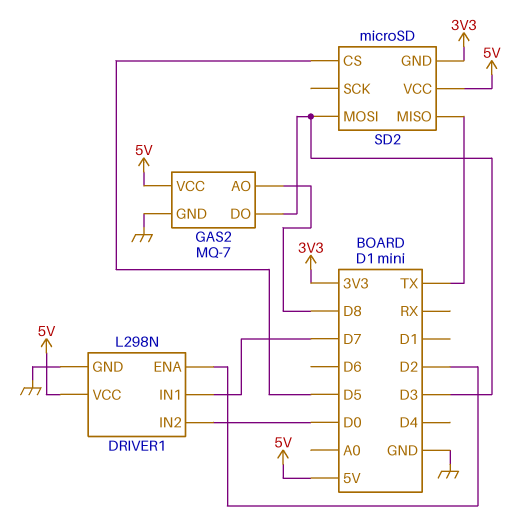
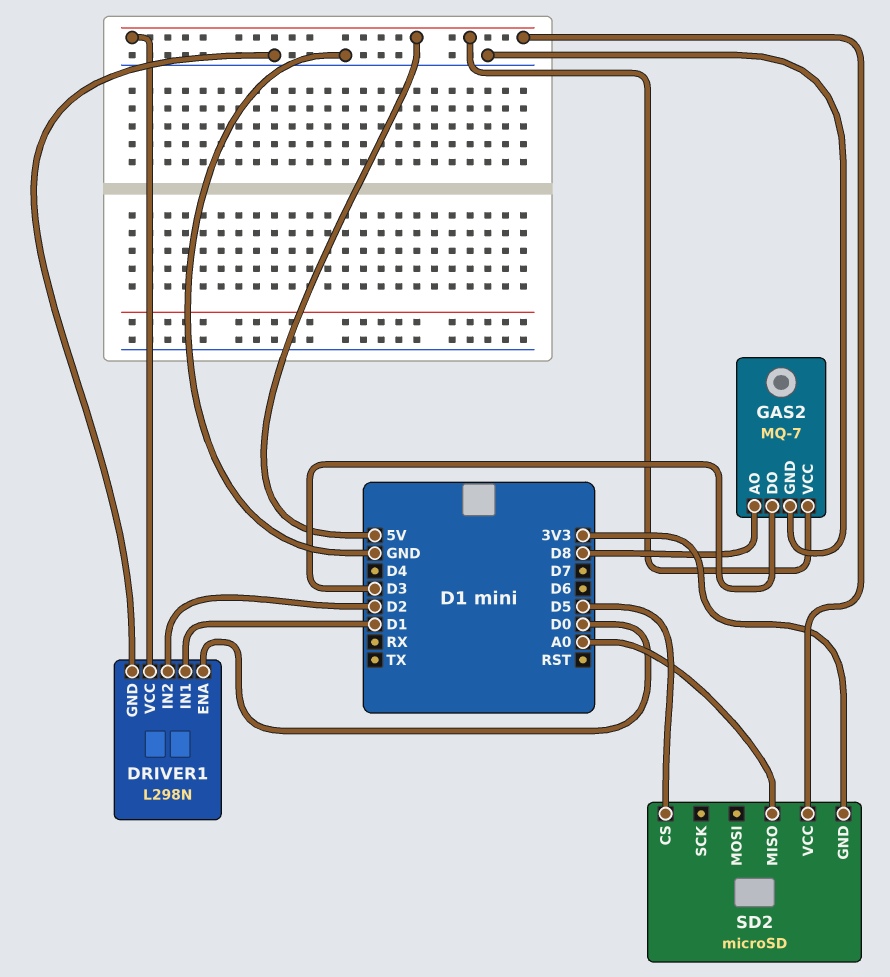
DRIVER1 pin ENA: D2 -> D0
DRIVER1 pin IN1: D7 -> D1
DRIVER1 pin IN2: D0 -> D2
SD2 pin MISO: TX -> A0
SD2 pin MOSI: D3 -> none

